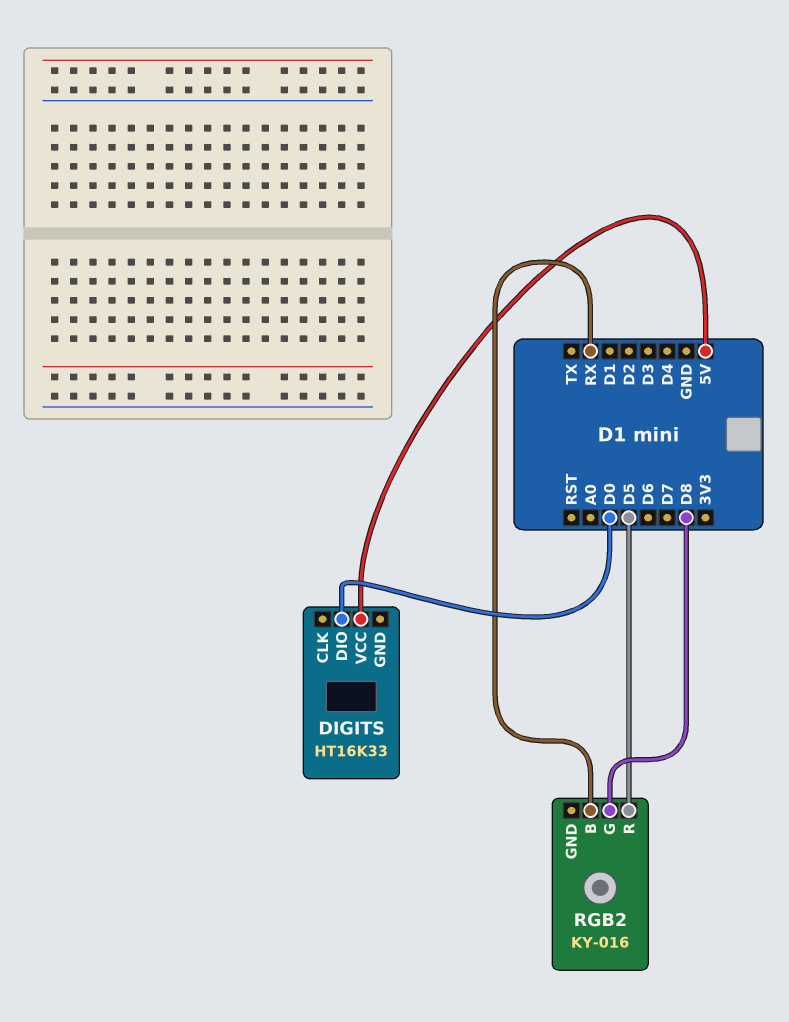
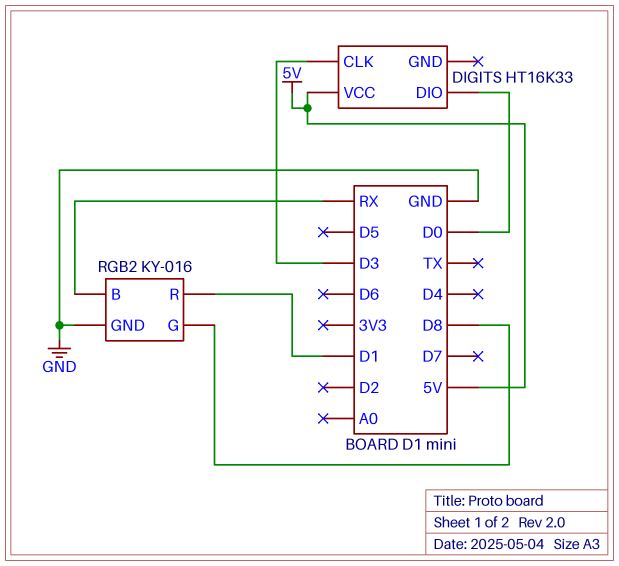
DIGITS pin CLK: none -> D3
RGB2 pin GND: none -> GND
RGB2 pin R: D5 -> D1

